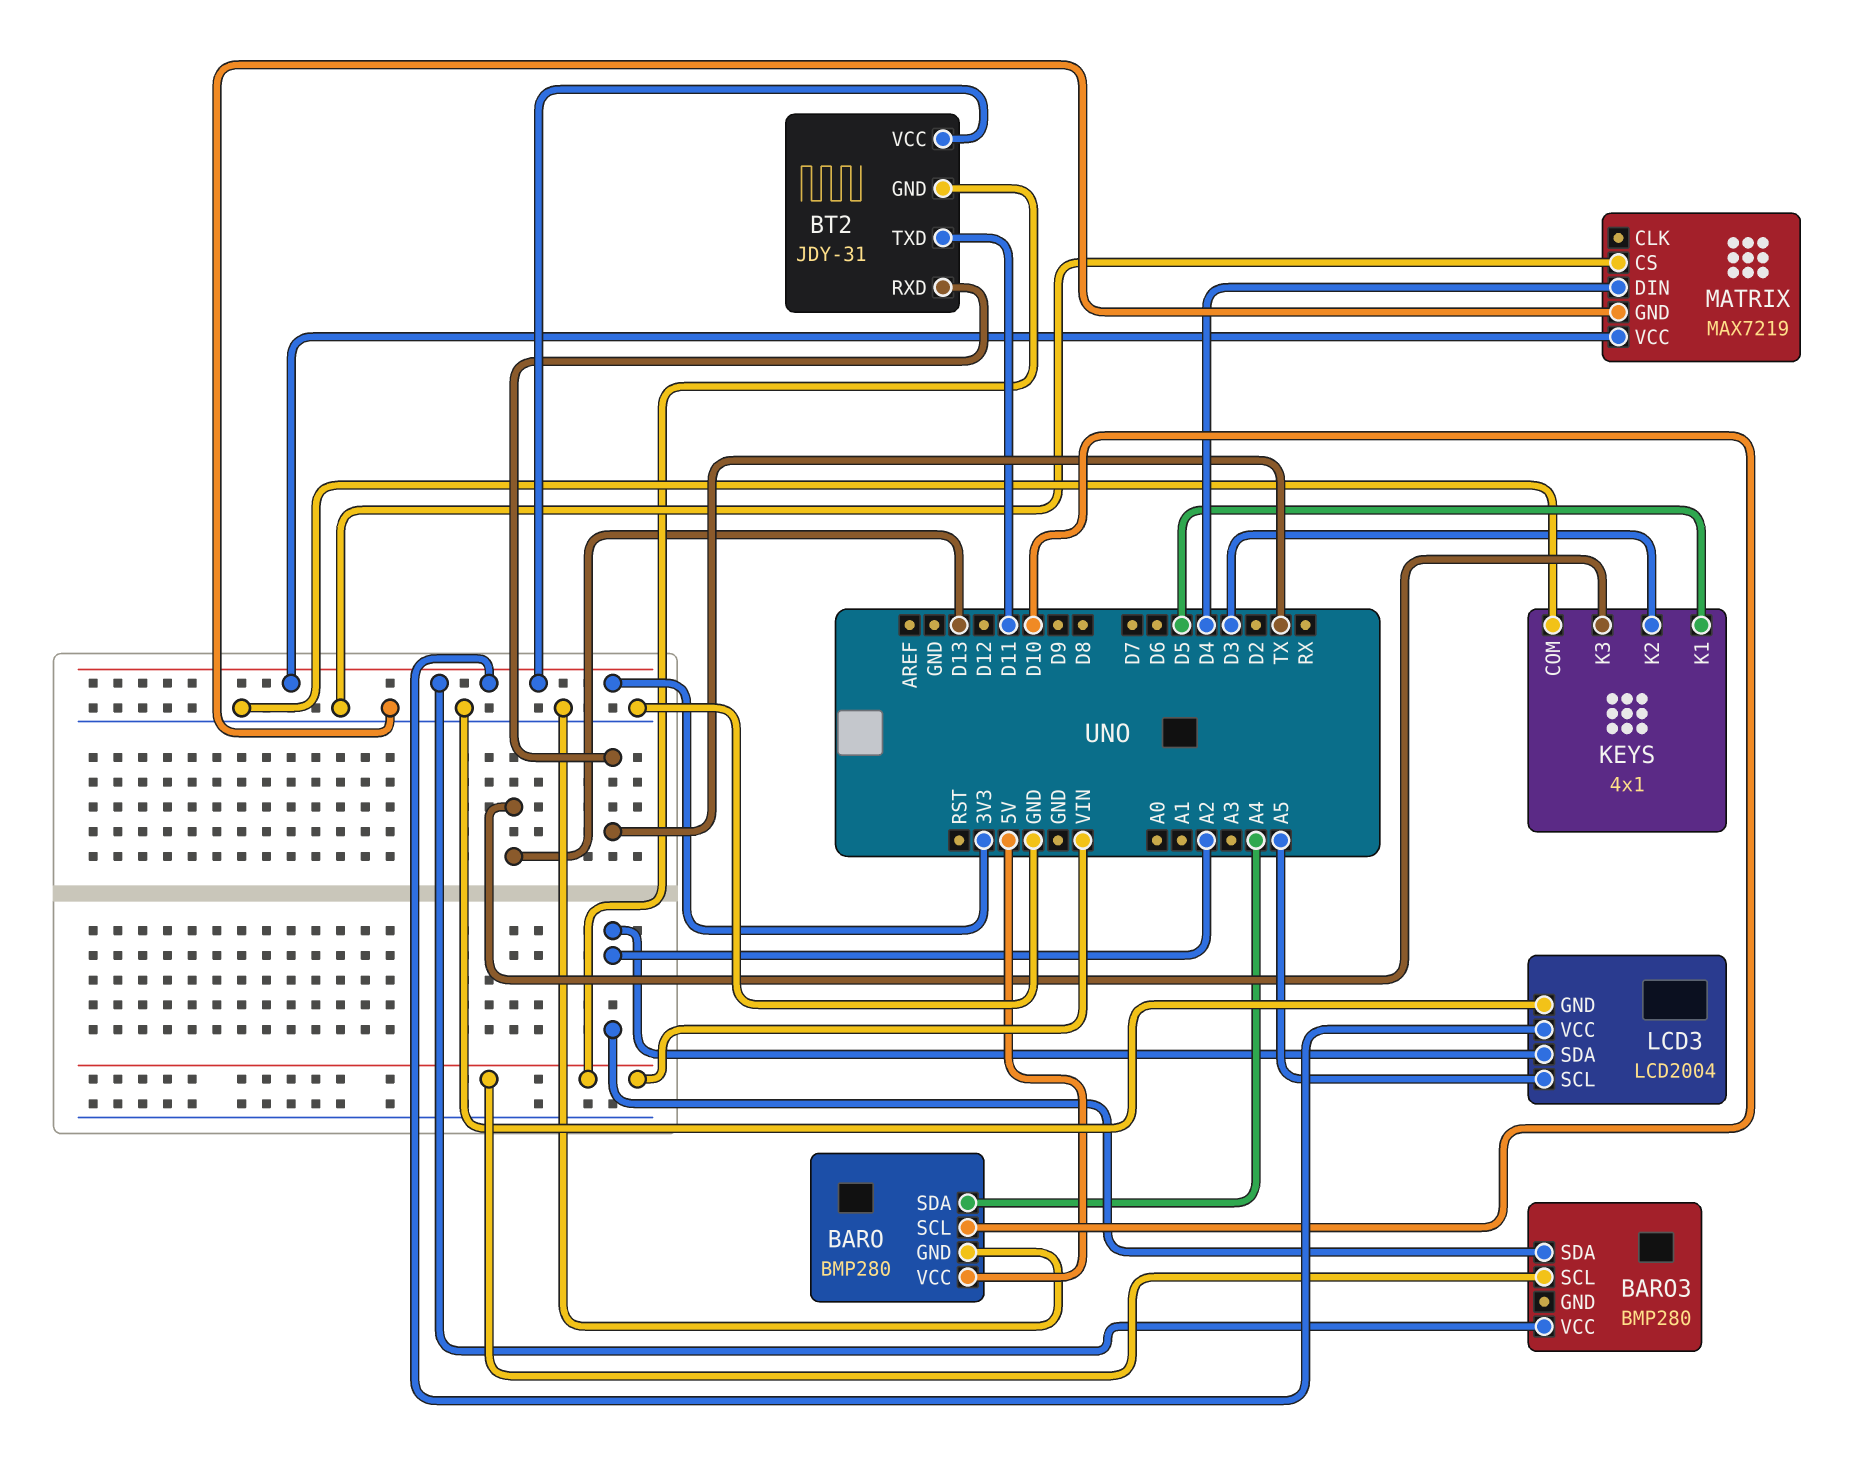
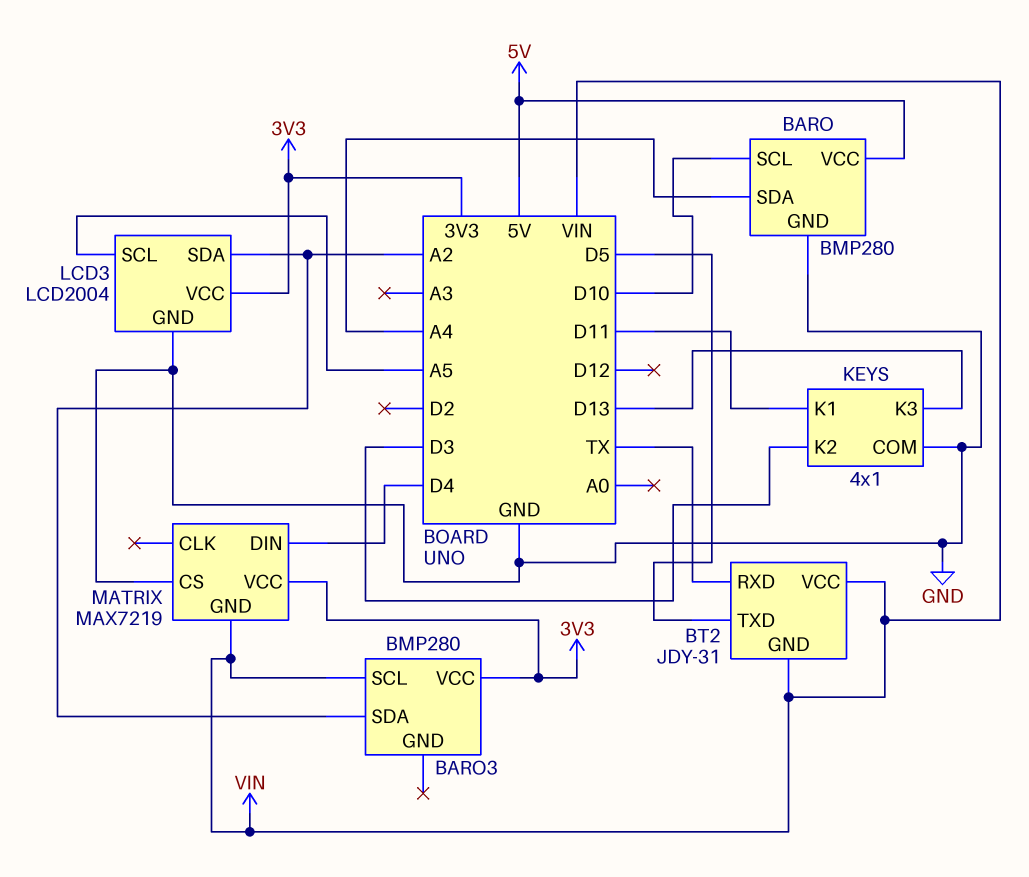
BT2 pin TXD: D11 -> D5
BT2 pin VCC: 3V3 -> VIN
KEYS pin K1: D5 -> D11
MATRIX pin GND: GND -> VIN

